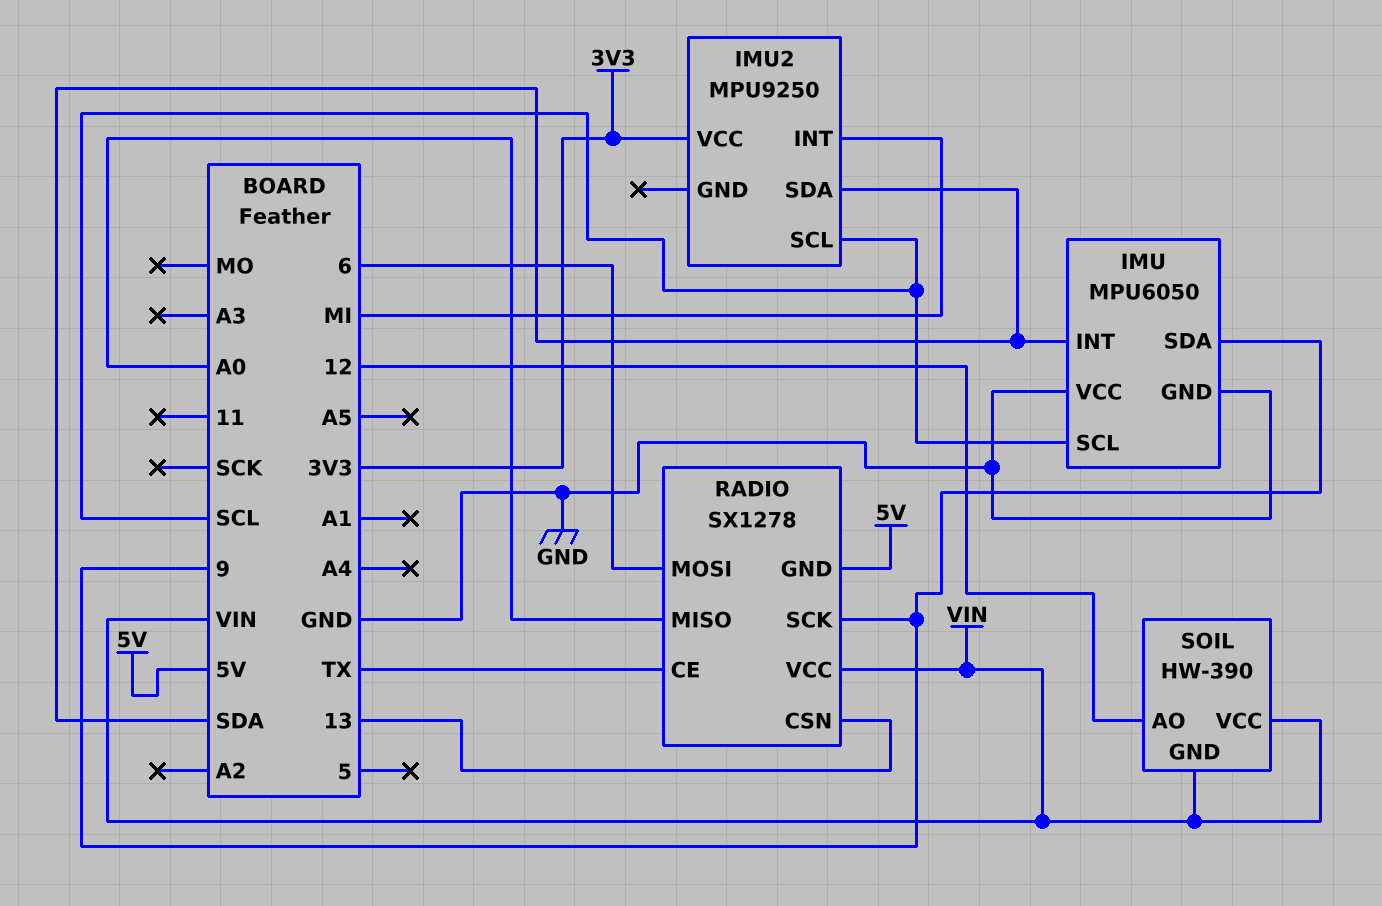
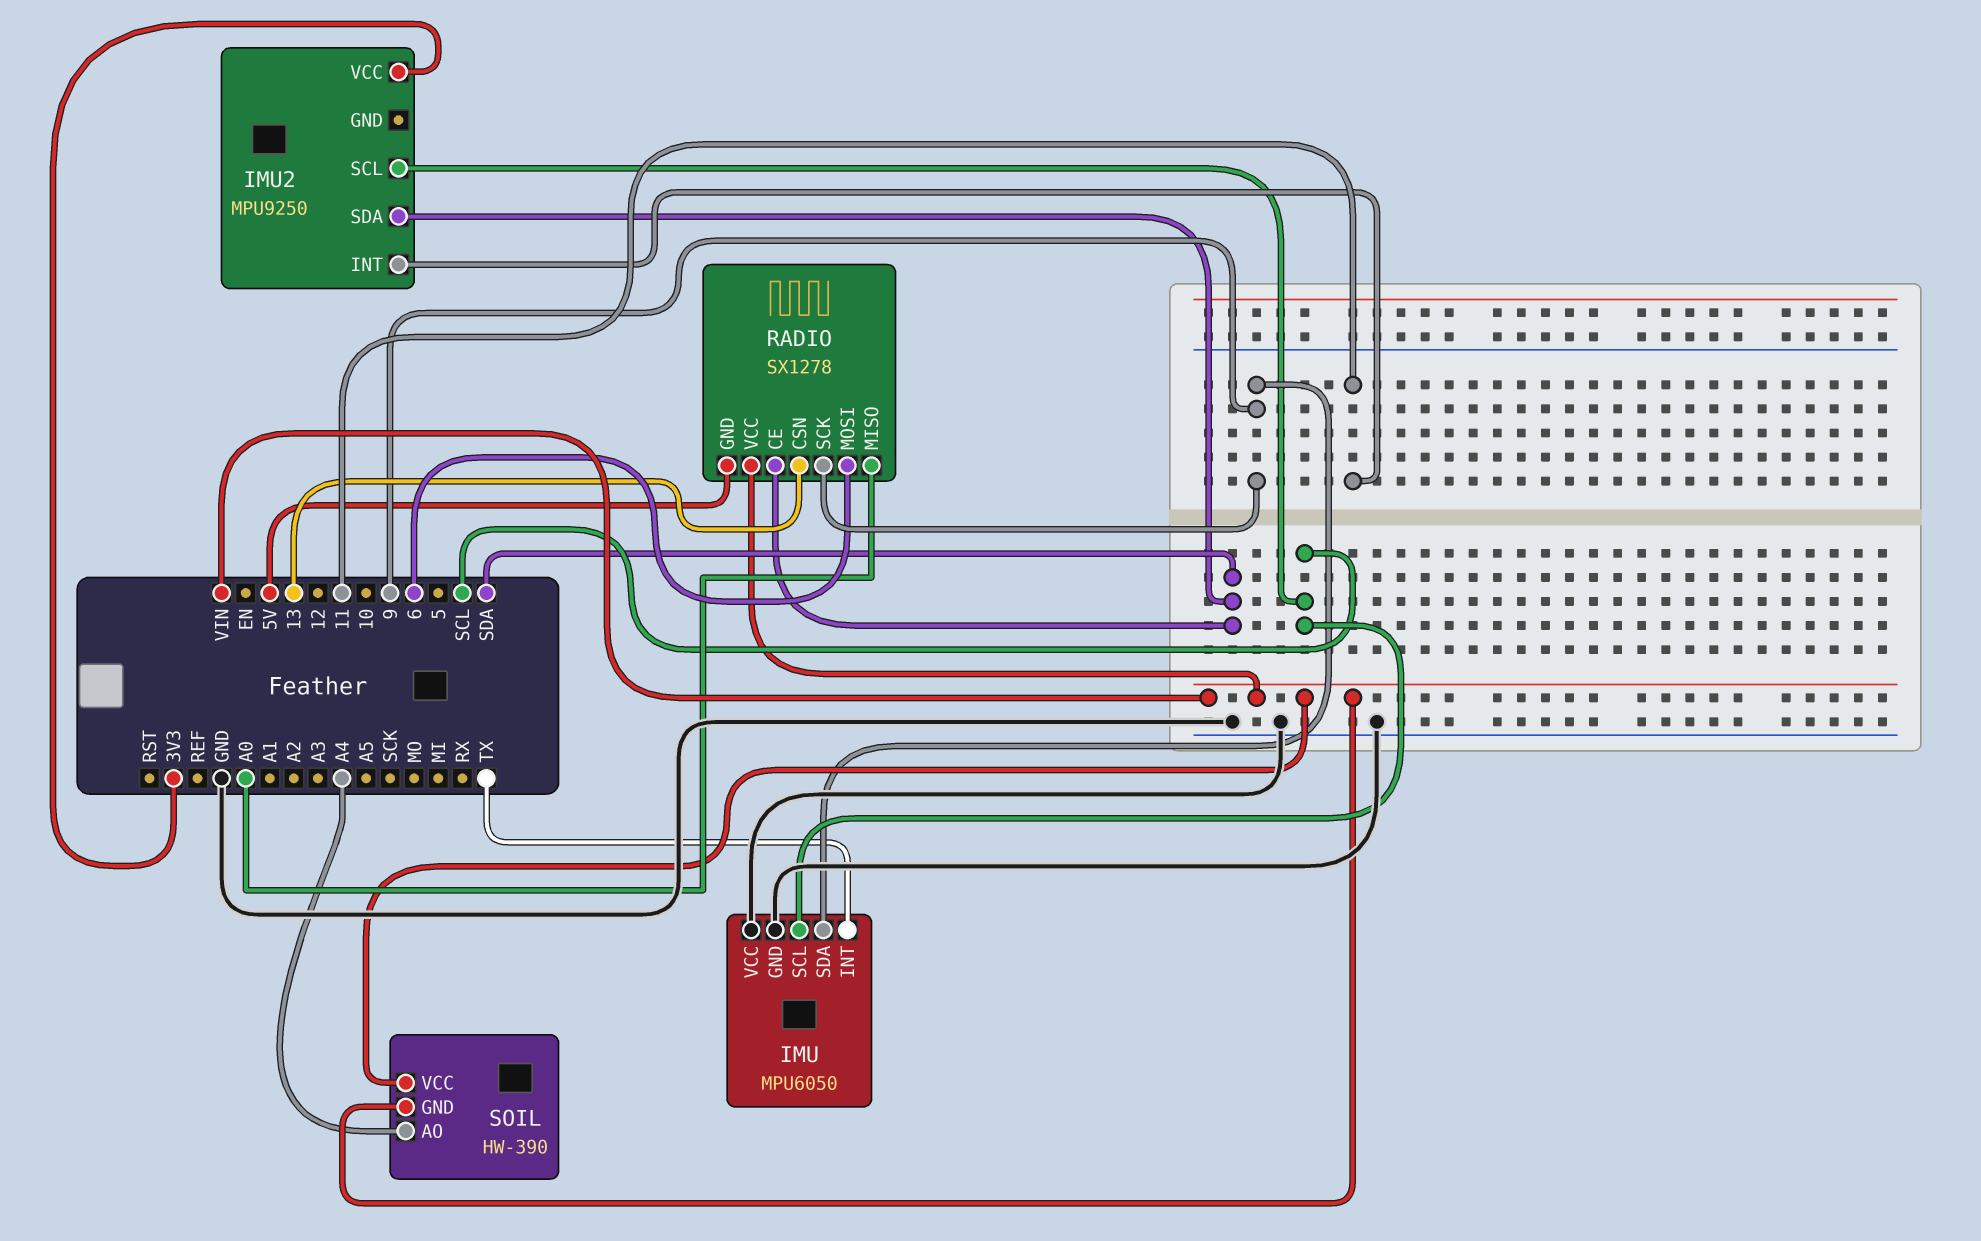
IMU pin INT: SDA -> TX
IMU2 pin INT: MI -> 11
RADIO pin CE: TX -> SDA
SOIL pin AO: 12 -> A4

